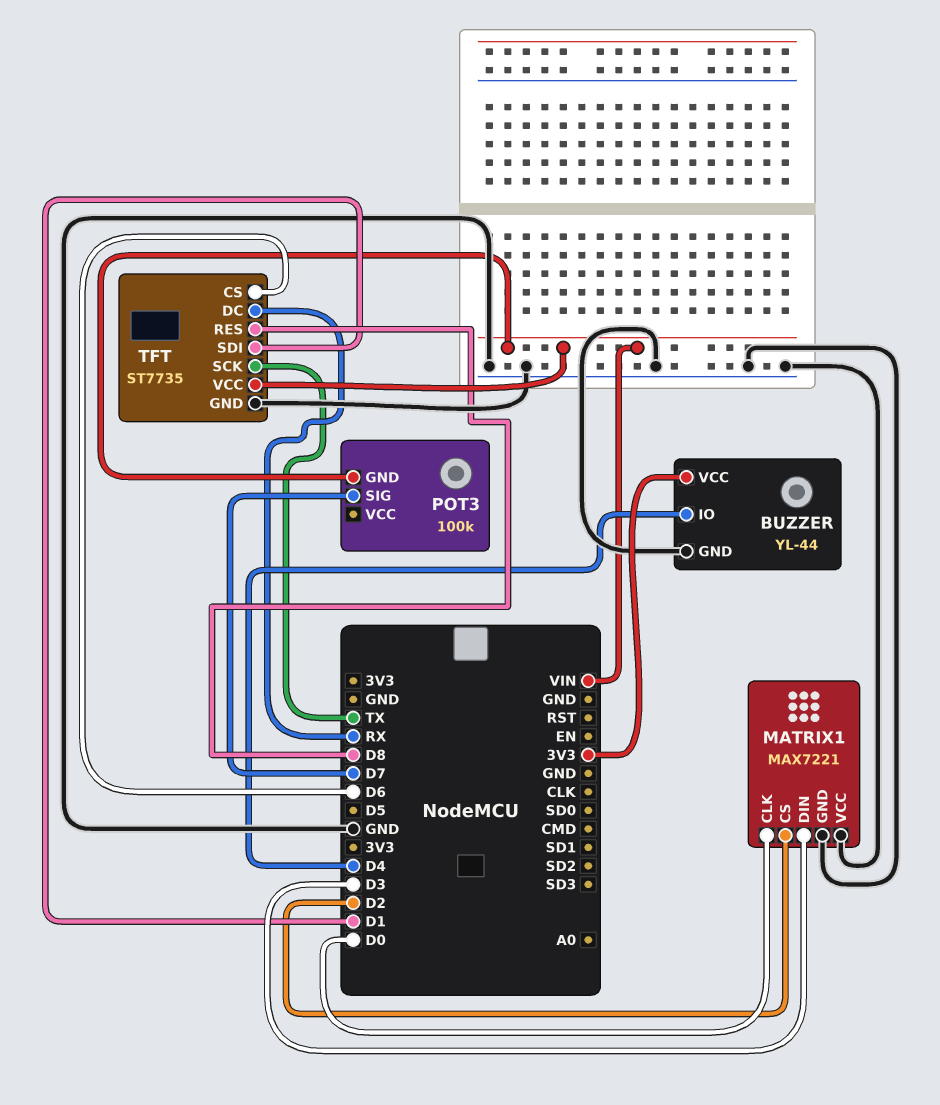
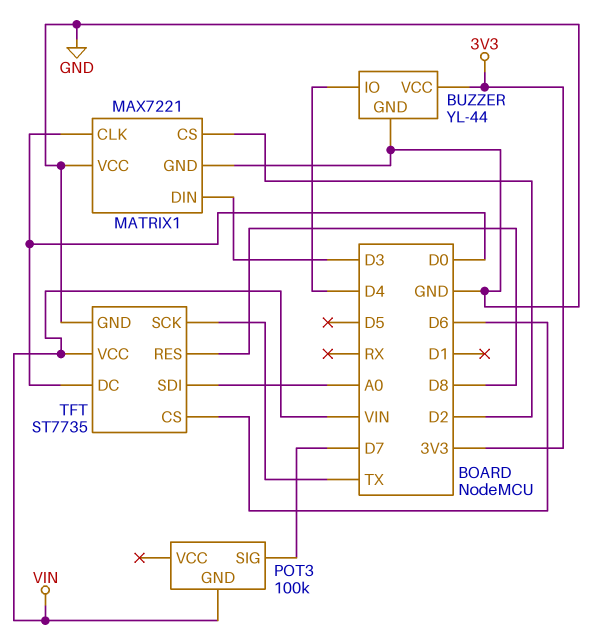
TFT pin DC: RX -> D0
TFT pin SDI: D1 -> A0

